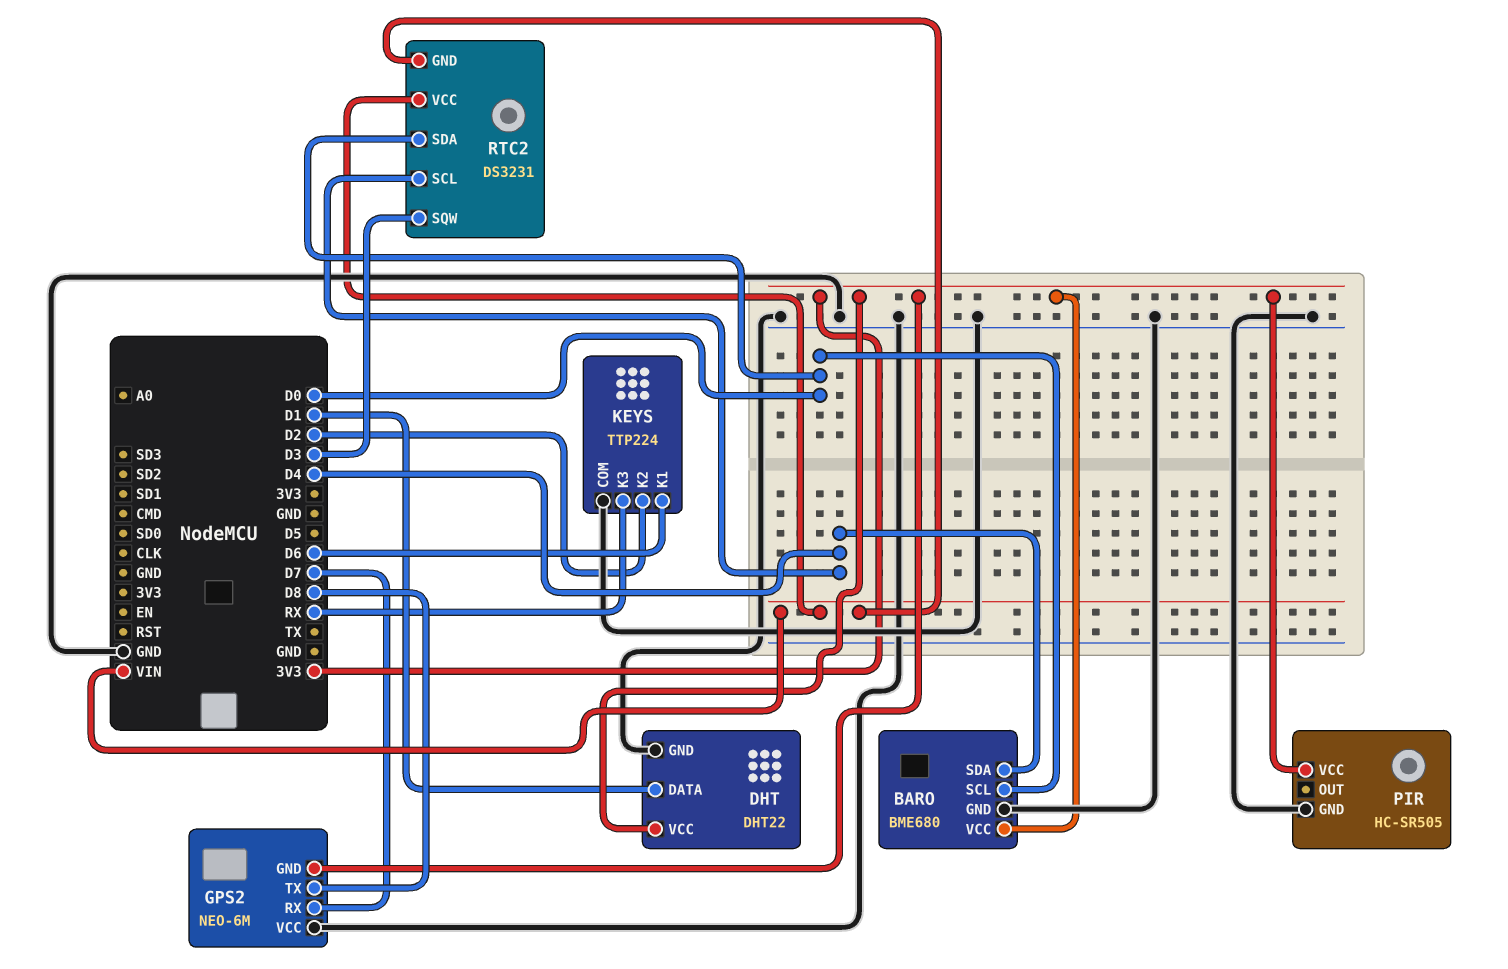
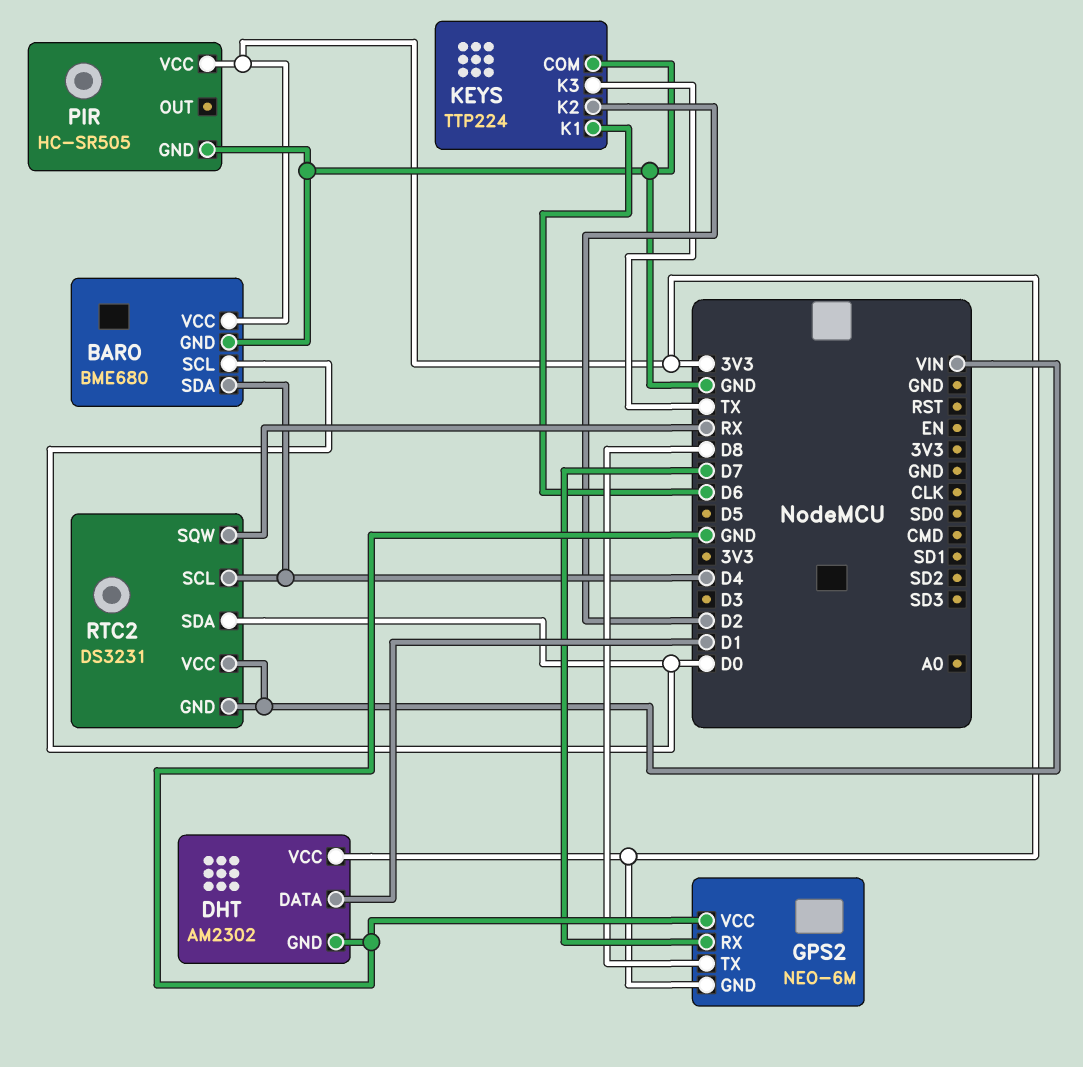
DHT: DHT22 -> AM2302
KEYS pin K3: RX -> TX
RTC2 pin SQW: D3 -> RX

